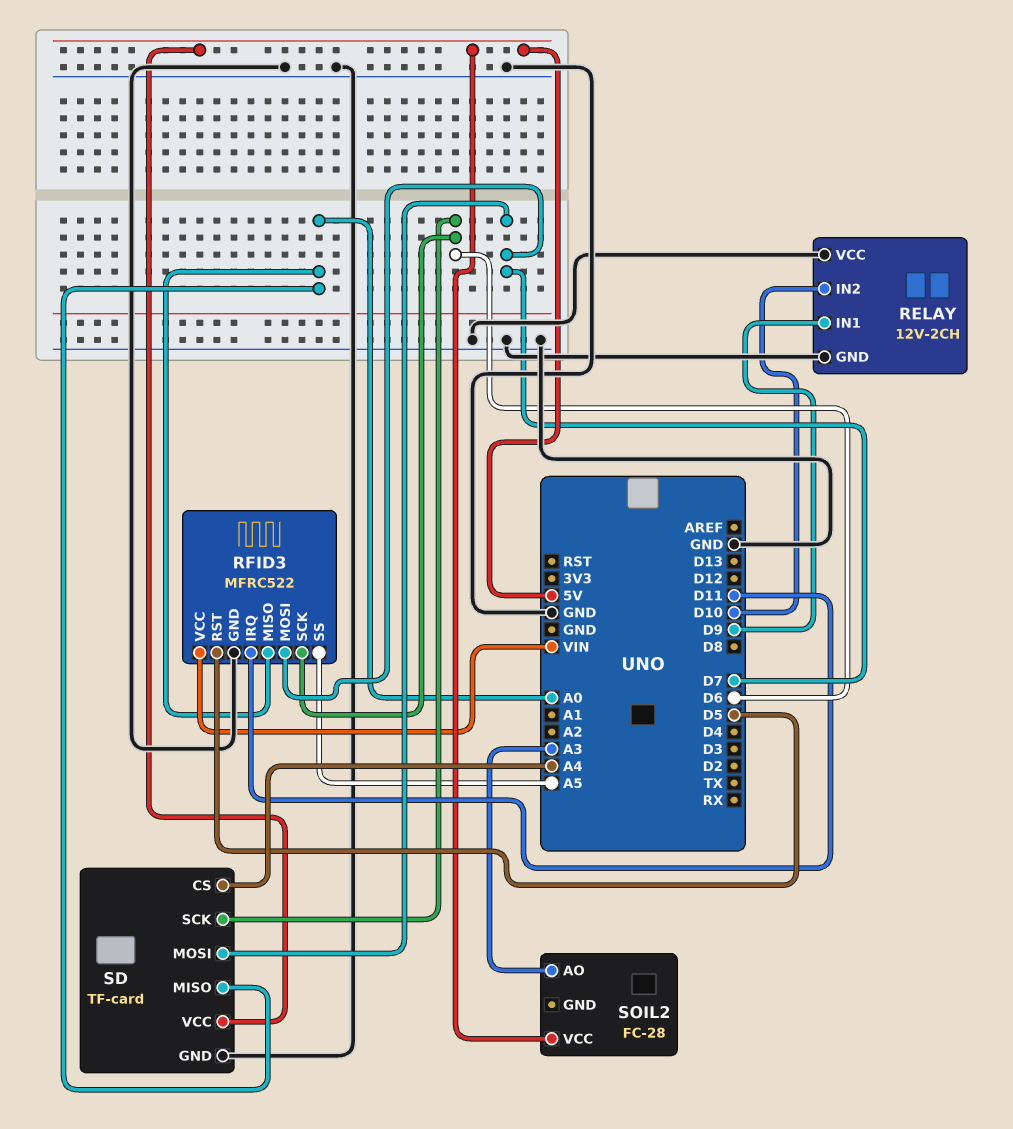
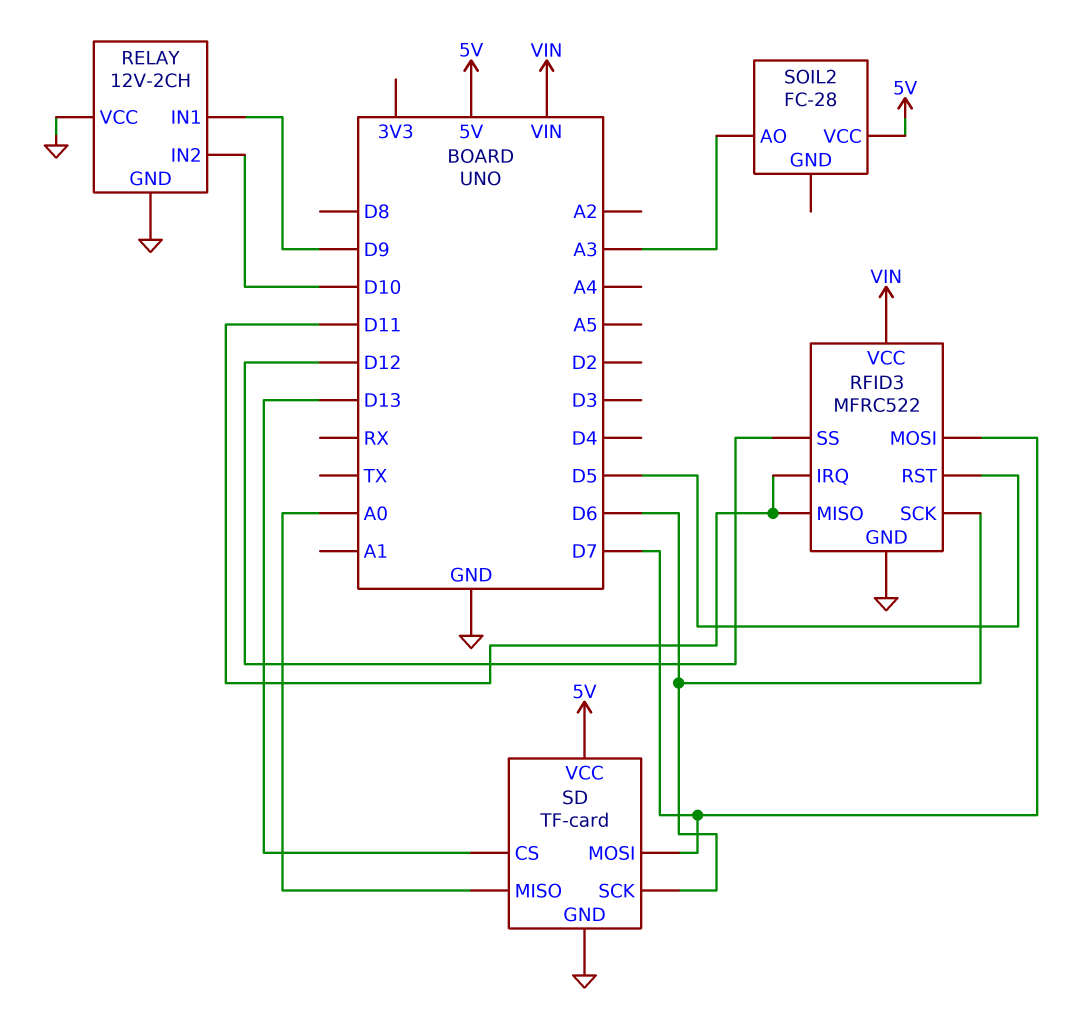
RFID3 pin MISO: A0 -> D11
RFID3 pin SS: A5 -> D12
SD pin CS: A4 -> D13

